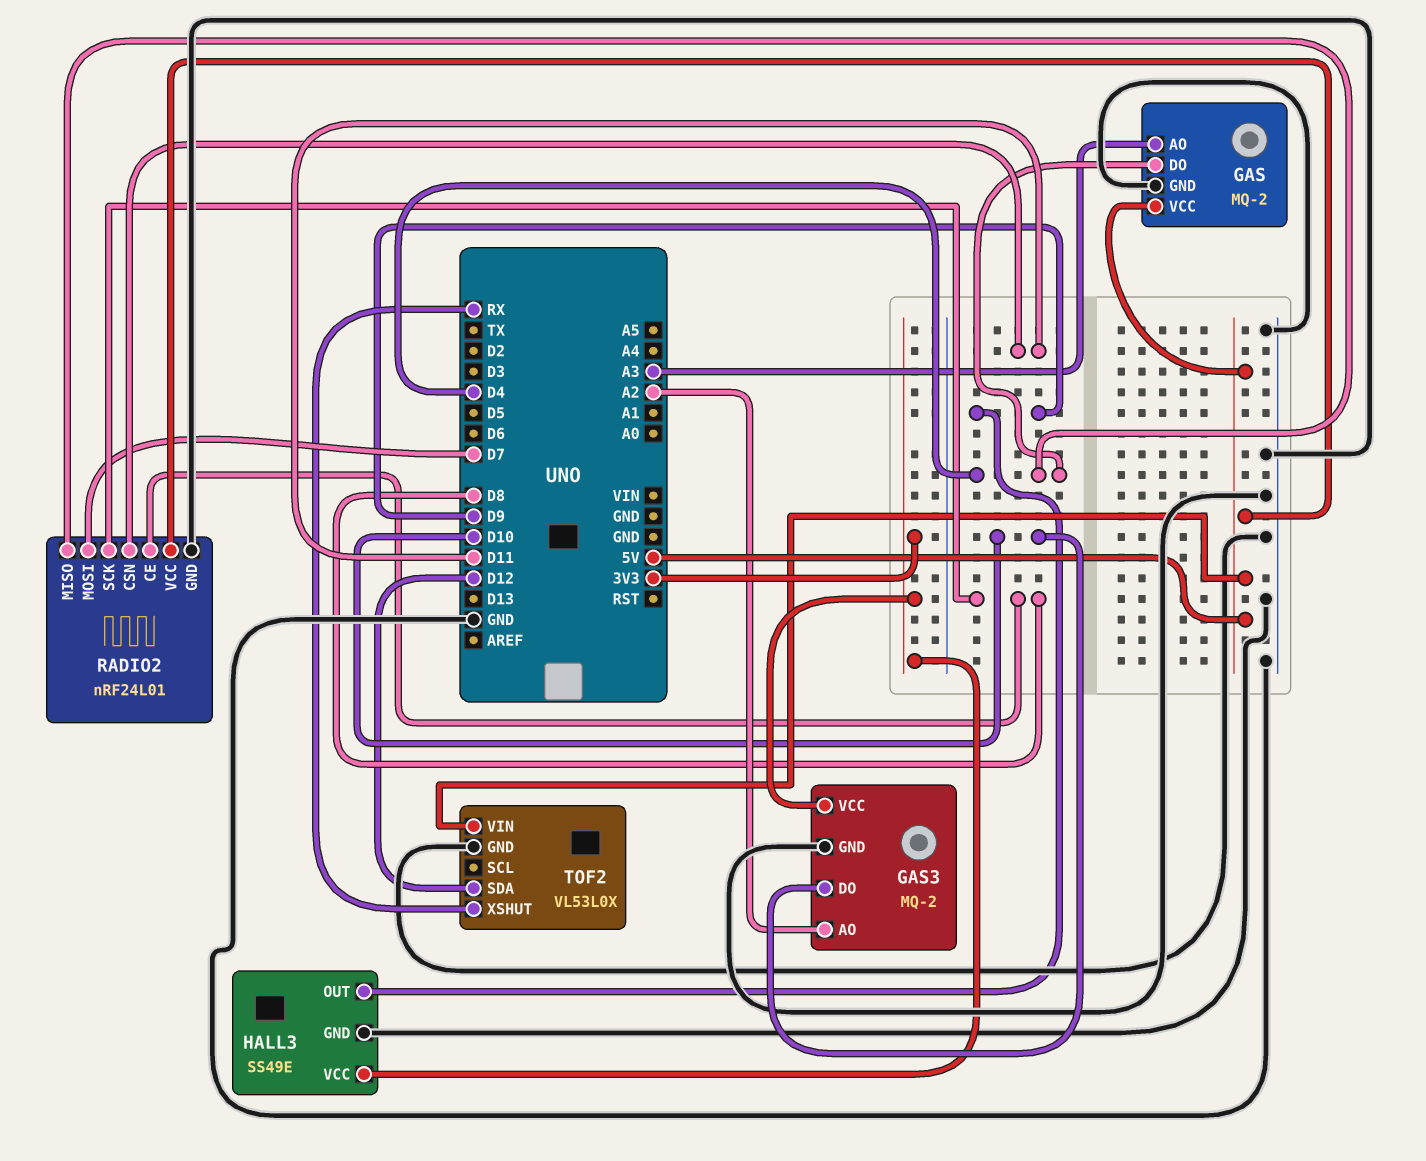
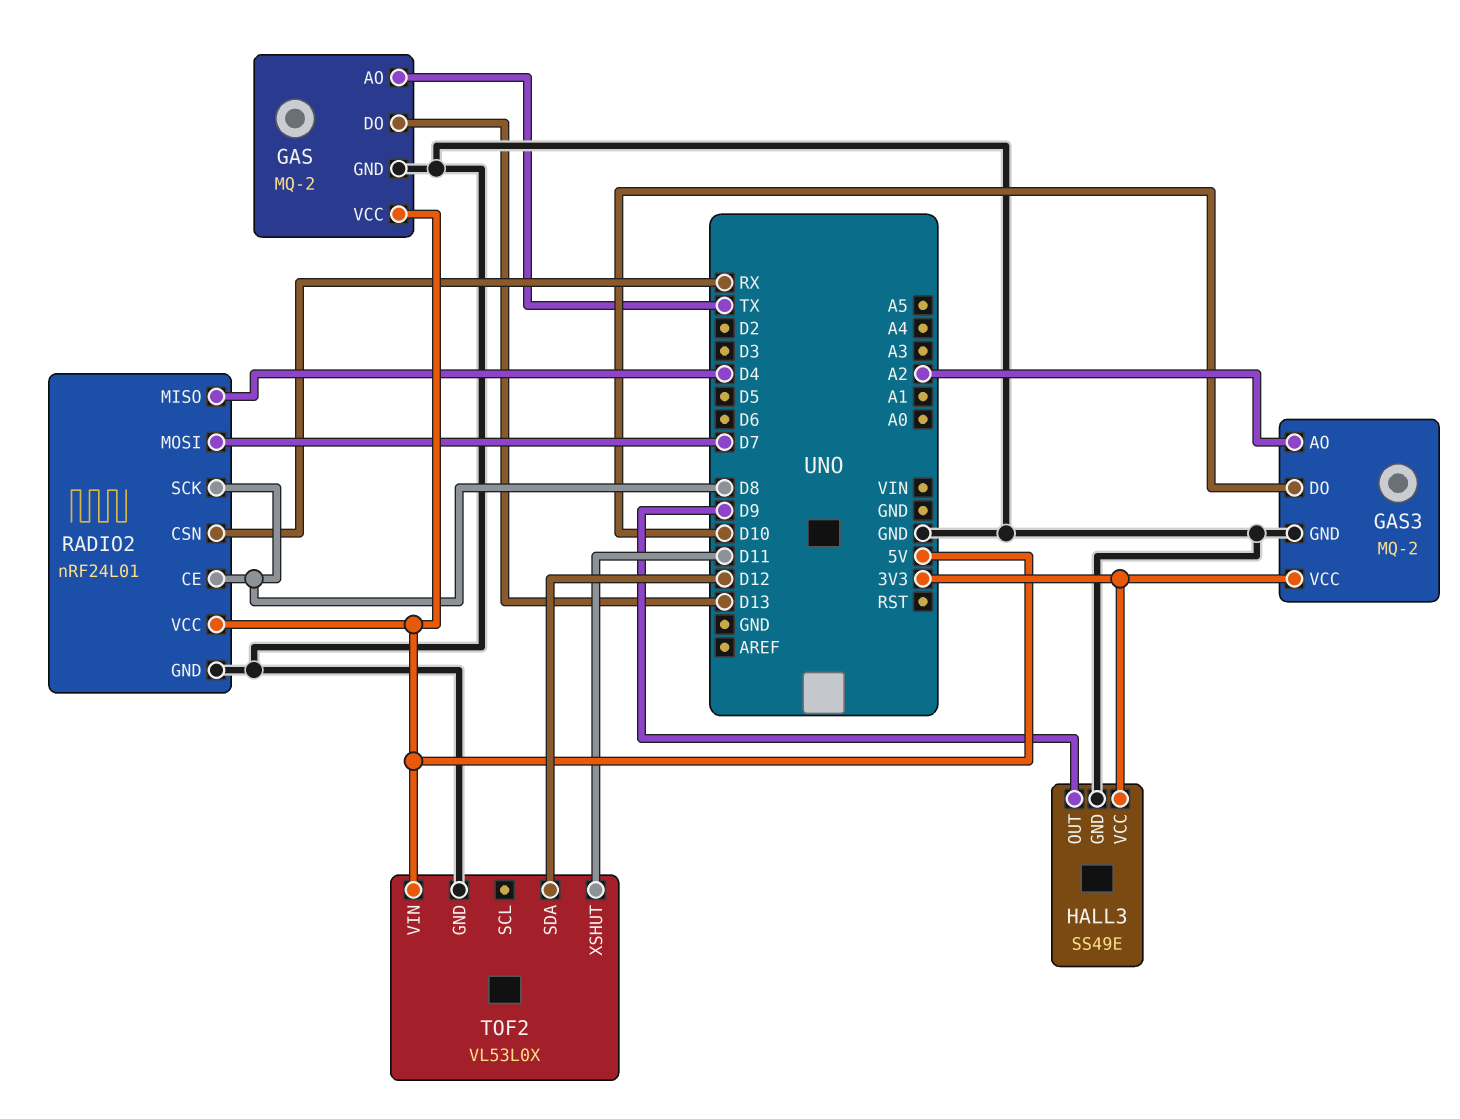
GAS pin AO: A3 -> TX
GAS pin DO: D4 -> D13
RADIO2 pin CSN: D11 -> RX
TOF2 pin XSHUT: RX -> D11

